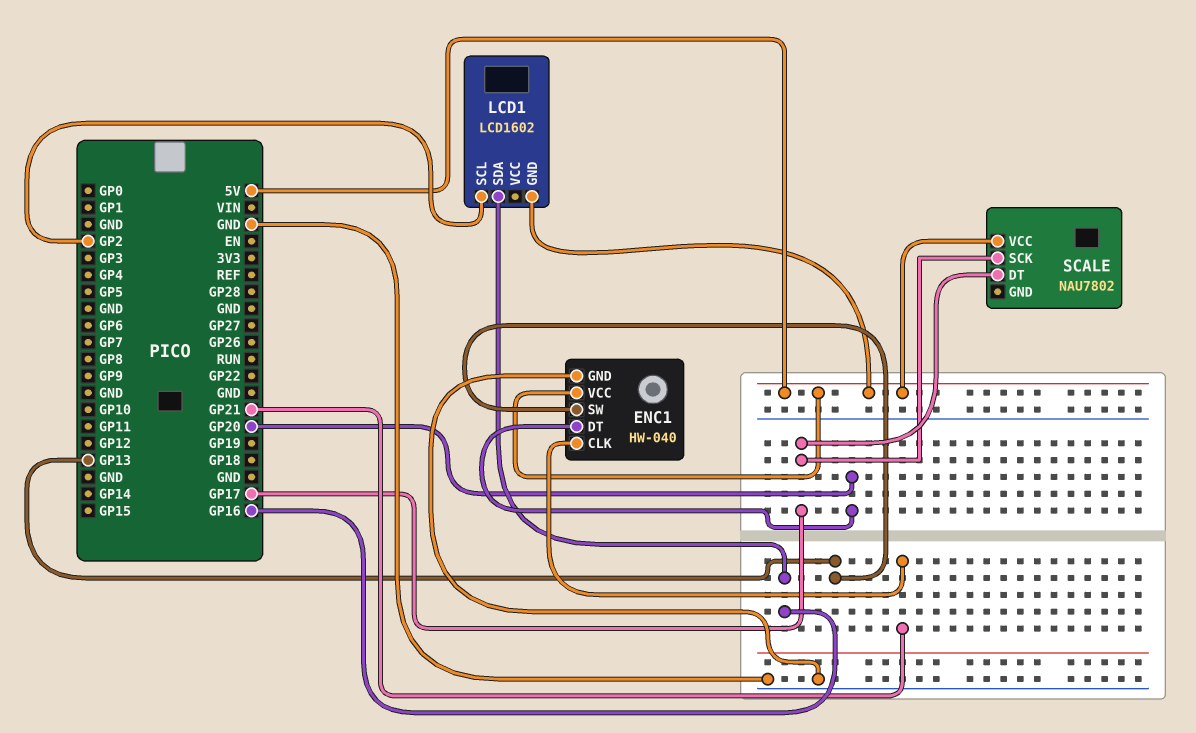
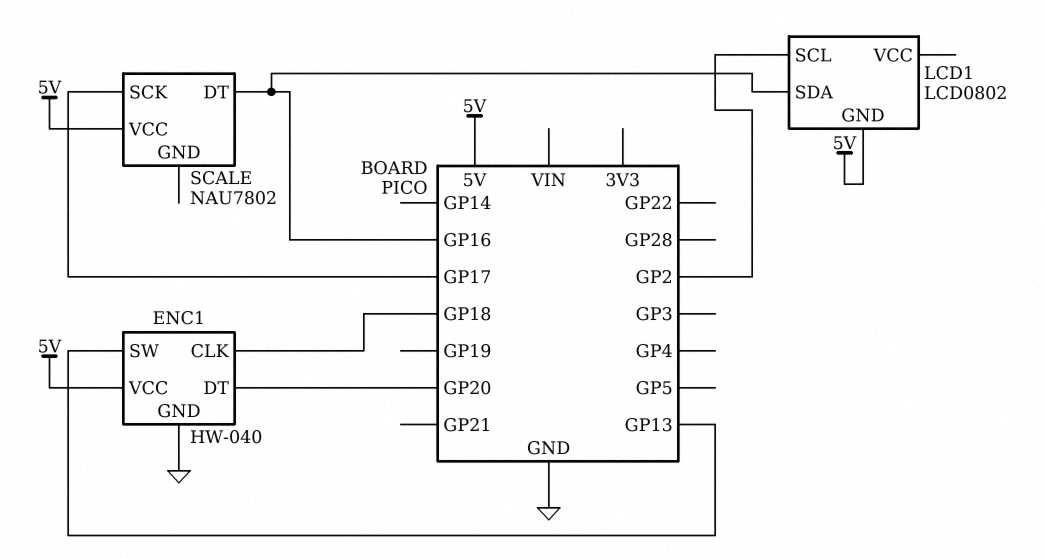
ENC1 pin CLK: GP21 -> GP18
LCD1: LCD1602 -> LCD0802
SCALE pin DT: GP17 -> GP16

